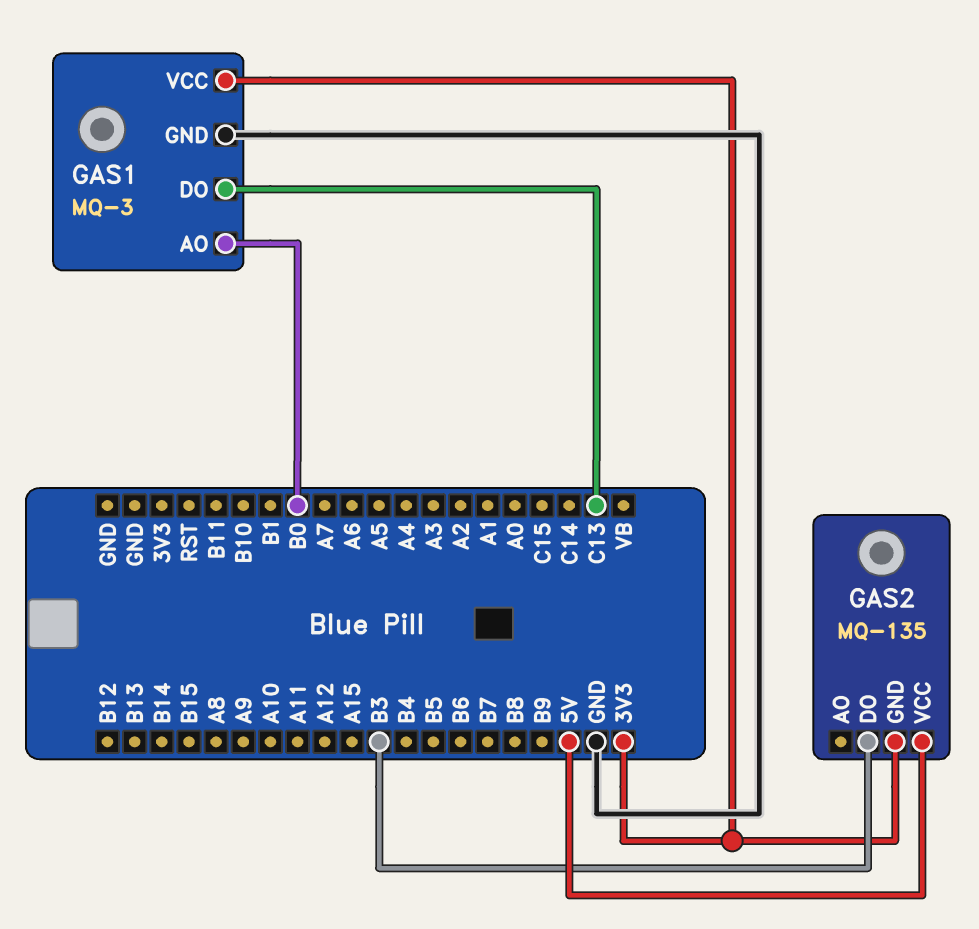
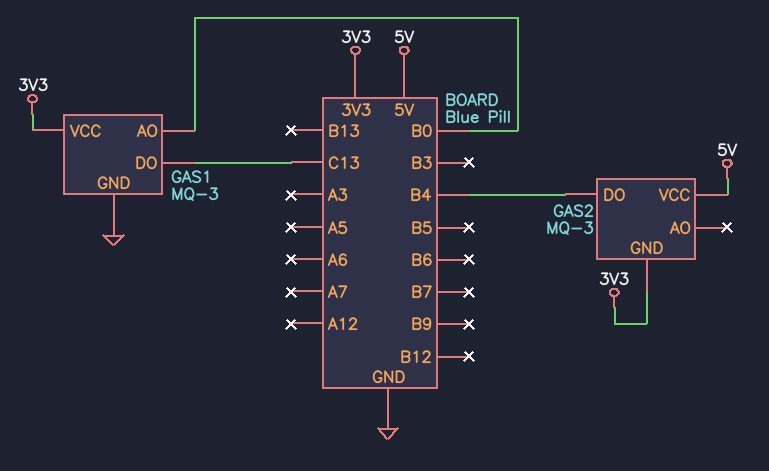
GAS2: MQ-135 -> MQ-3
GAS2 pin DO: B3 -> B4

